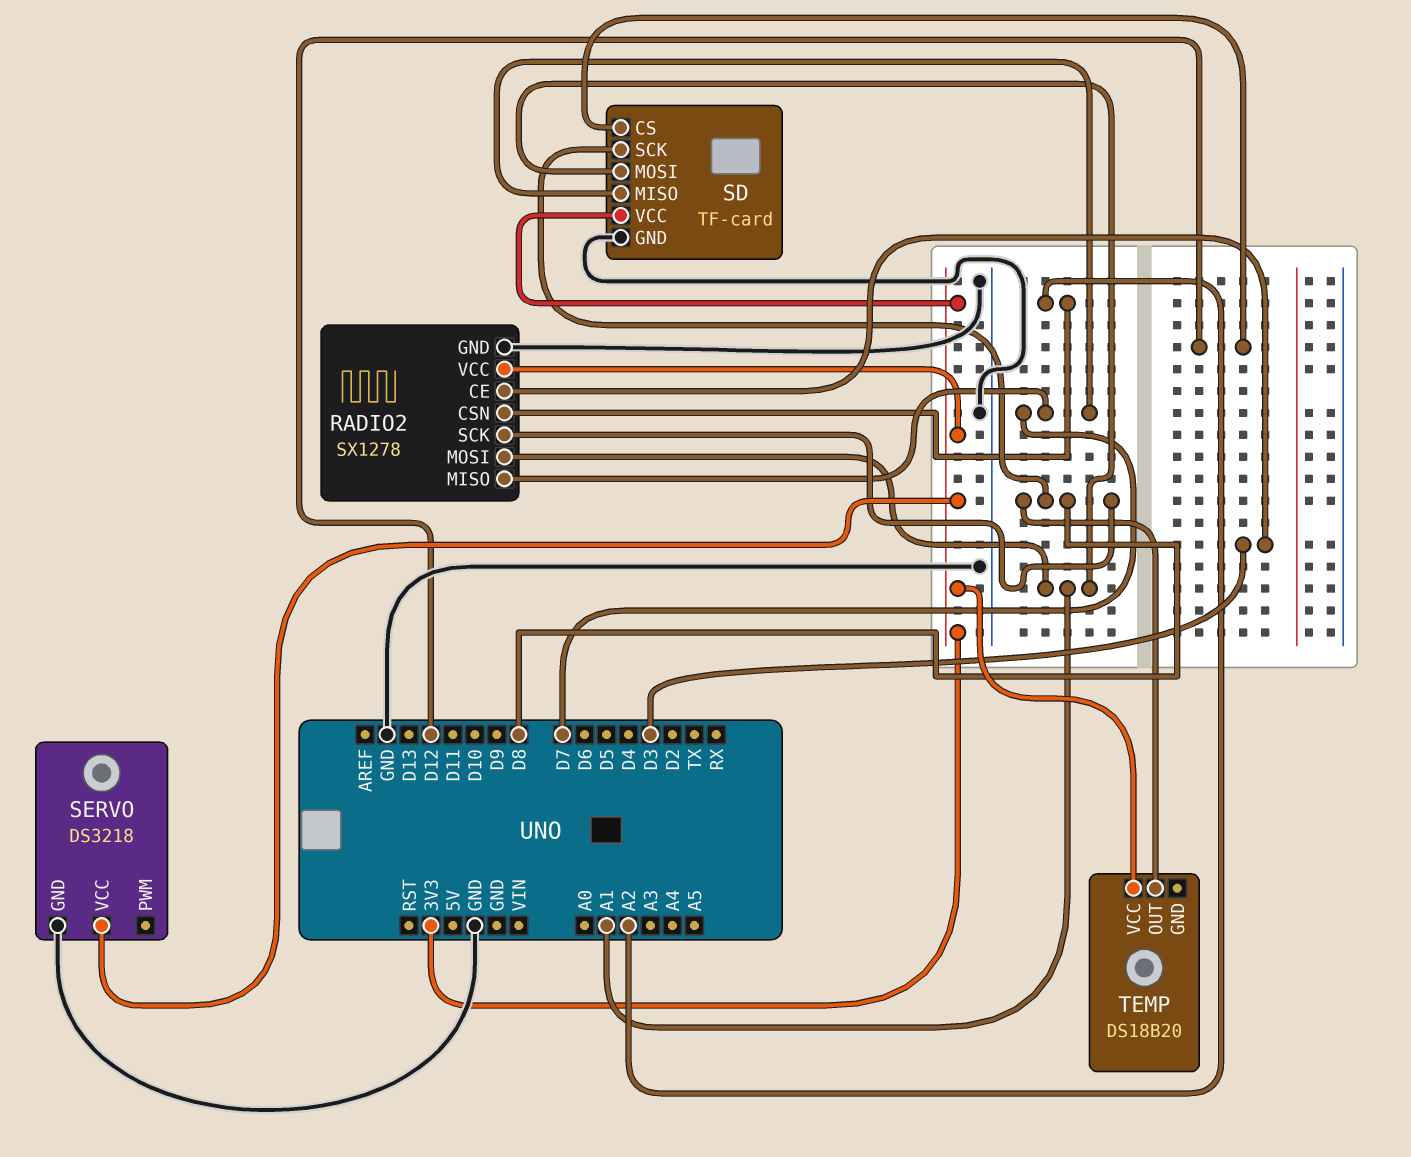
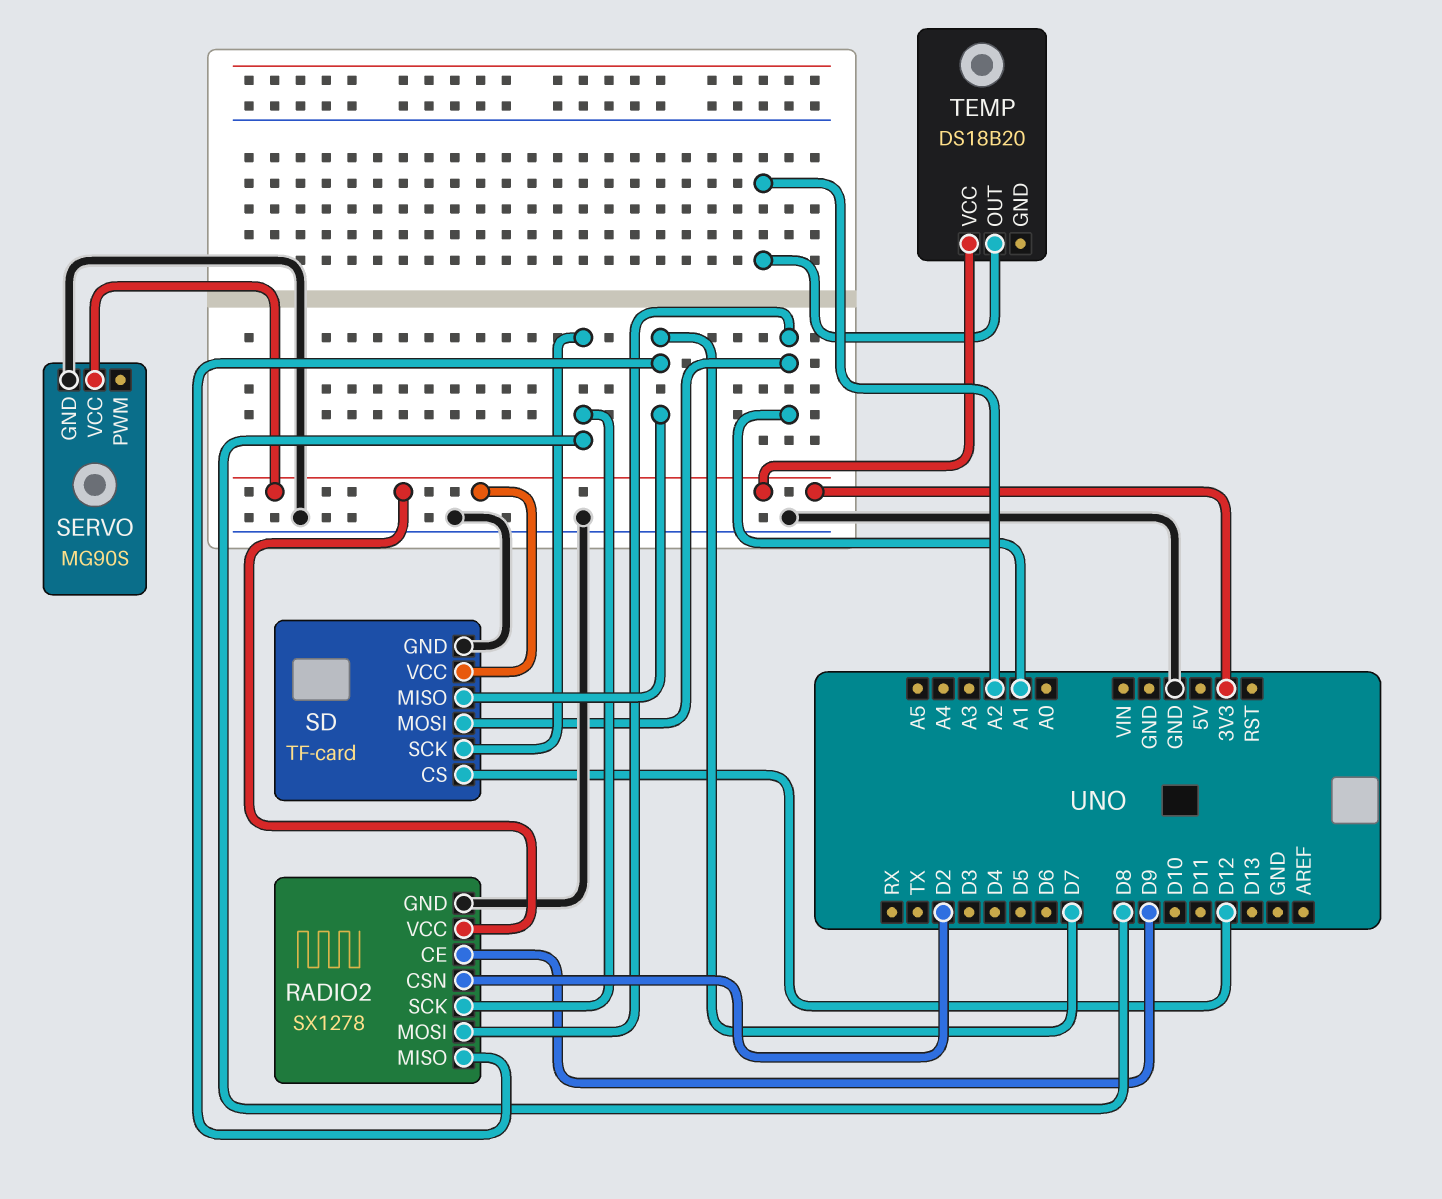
RADIO2 pin CE: D3 -> D9
RADIO2 pin CSN: A2 -> D2
SERVO: DS3218 -> MG90S
TEMP pin OUT: D8 -> A2

